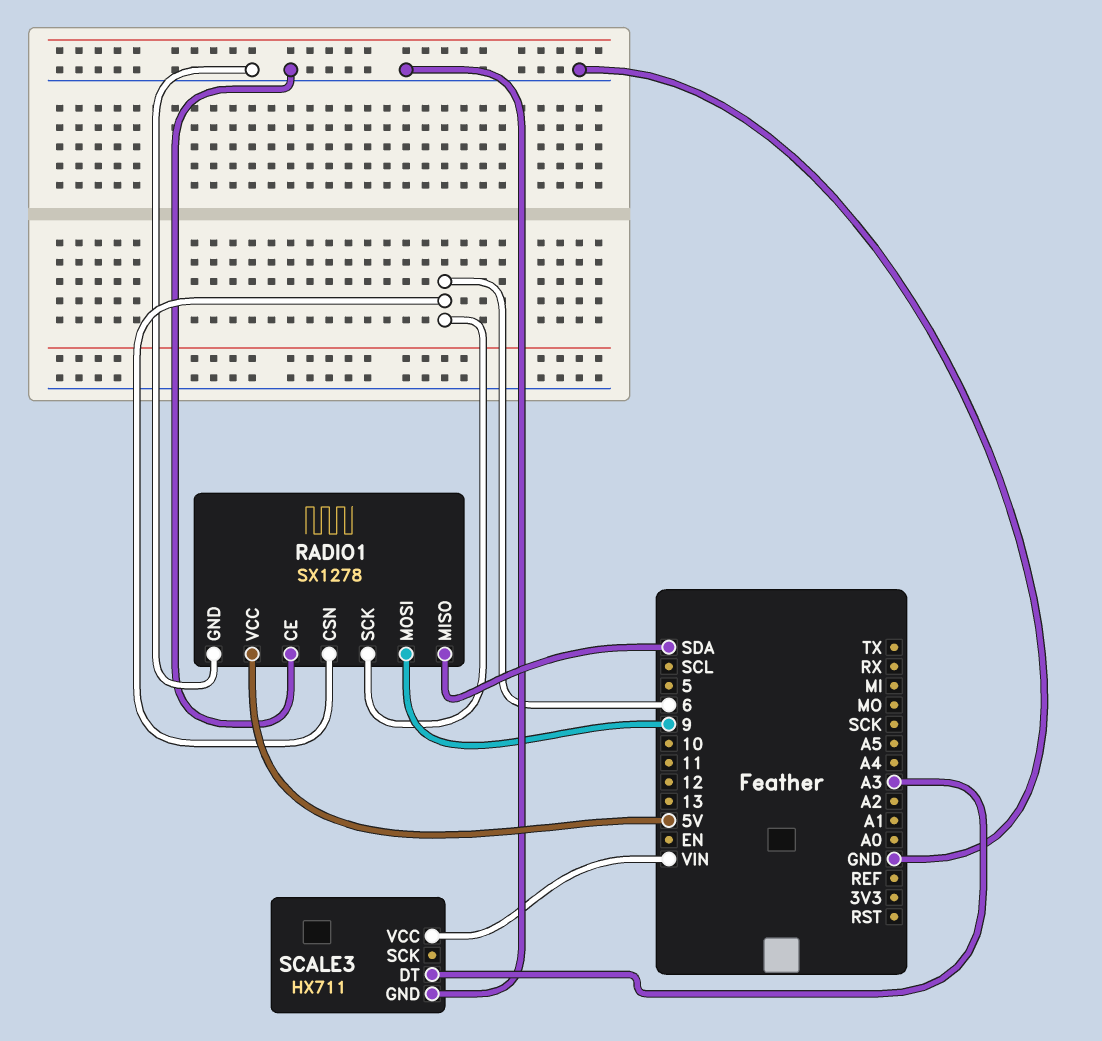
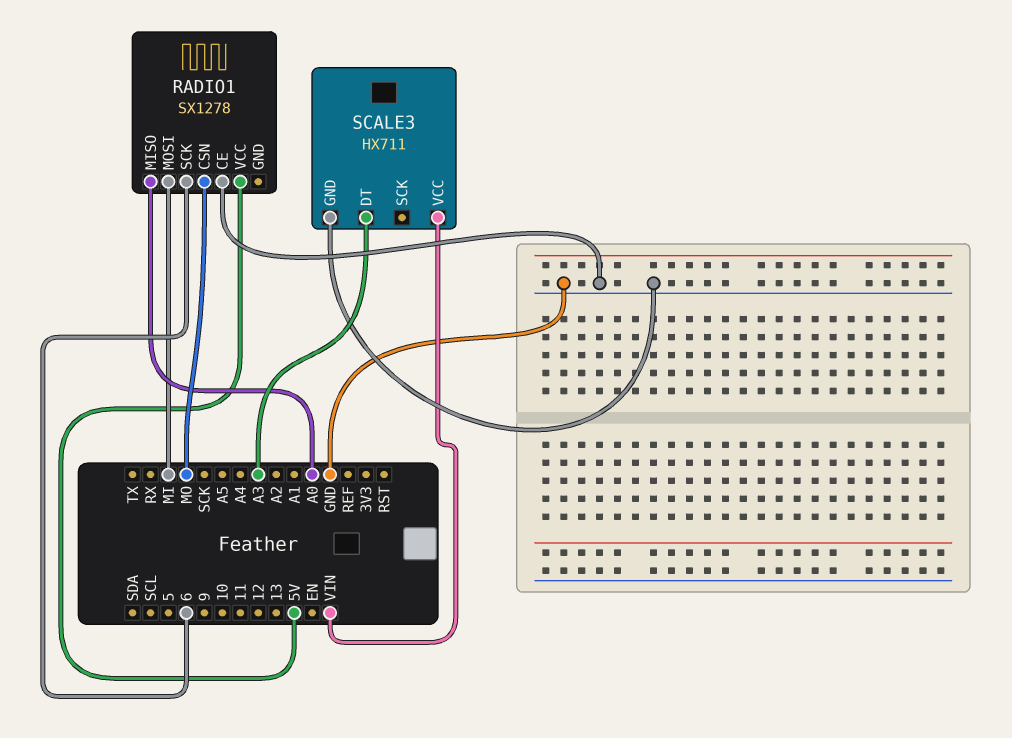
RADIO1 pin CSN: 6 -> MO
RADIO1 pin GND: GND -> none
RADIO1 pin MISO: SDA -> A0
RADIO1 pin MOSI: 9 -> MI

